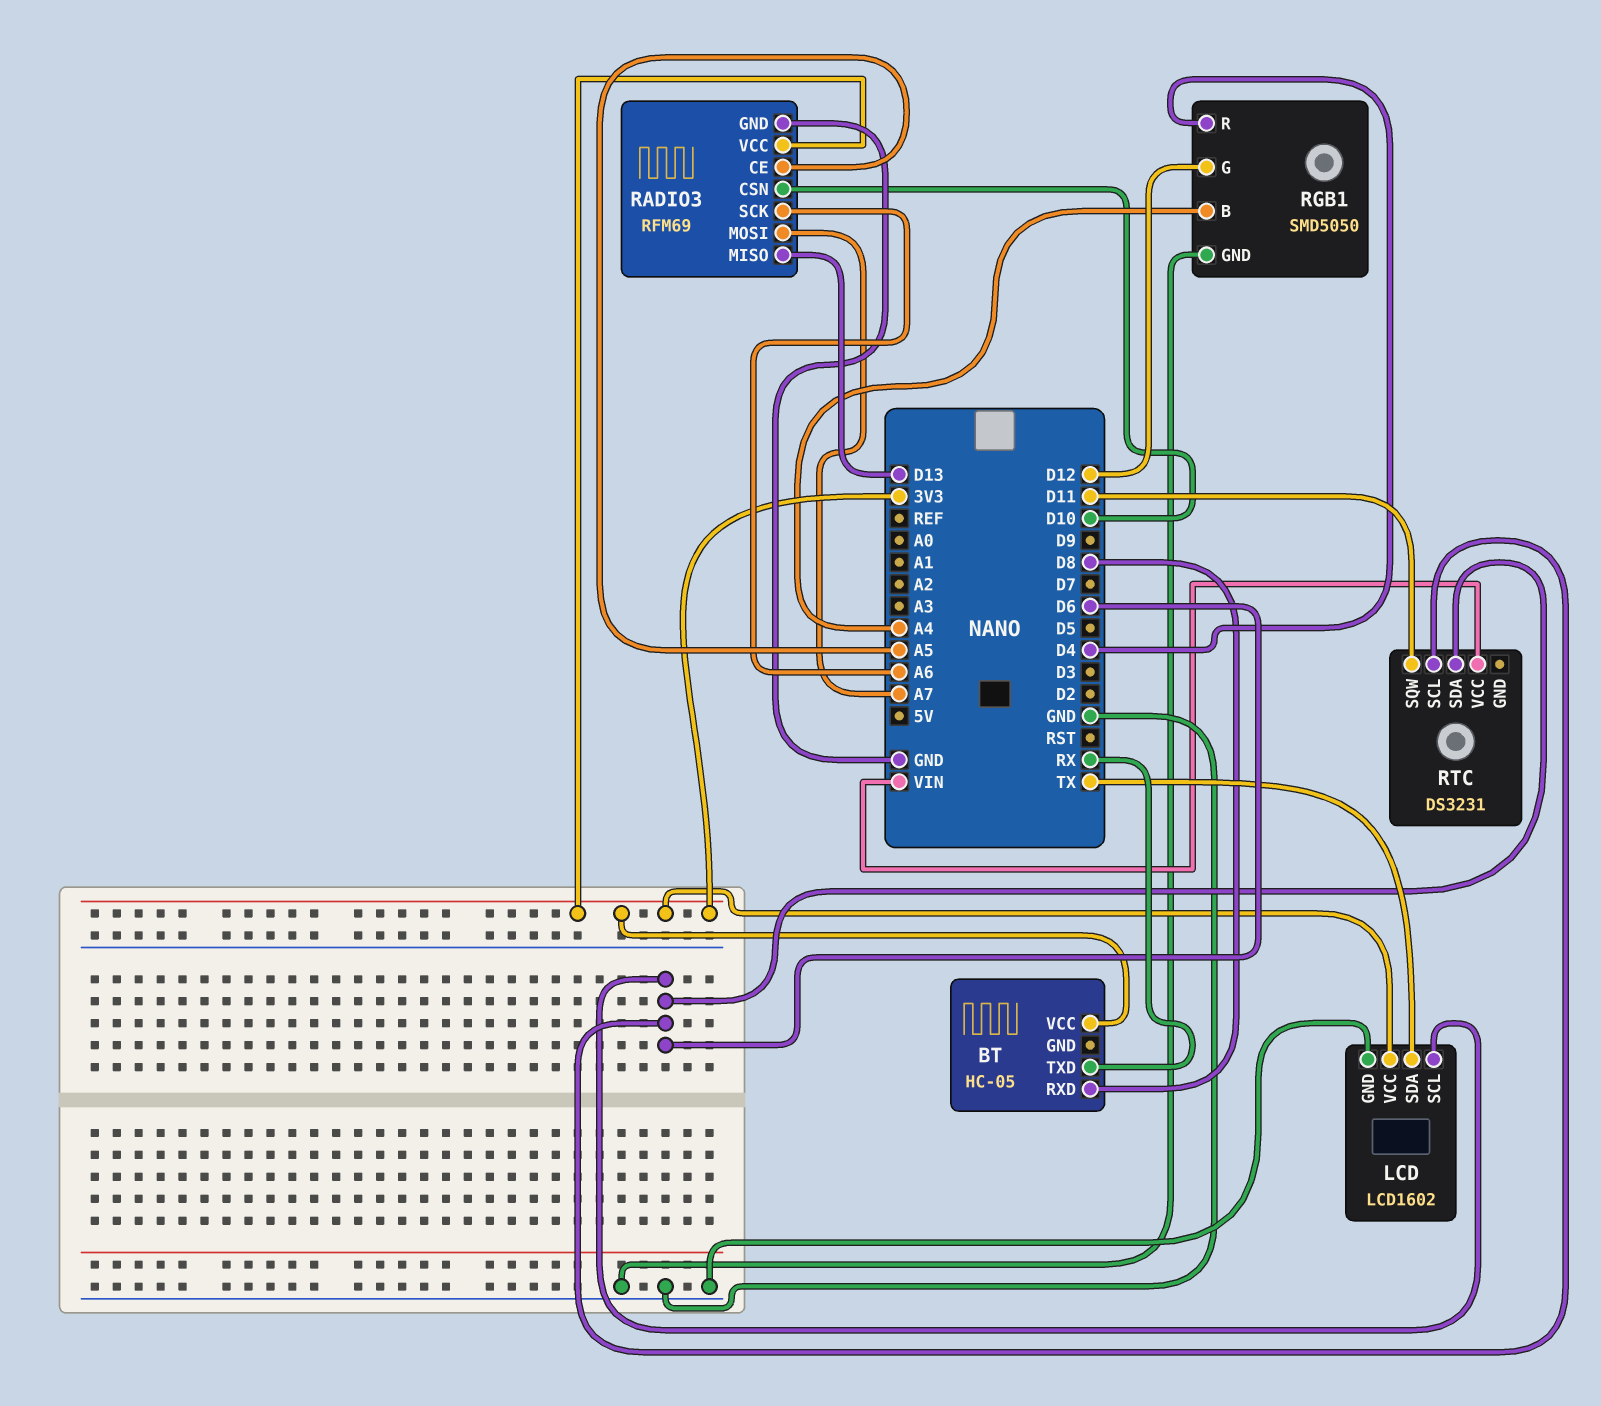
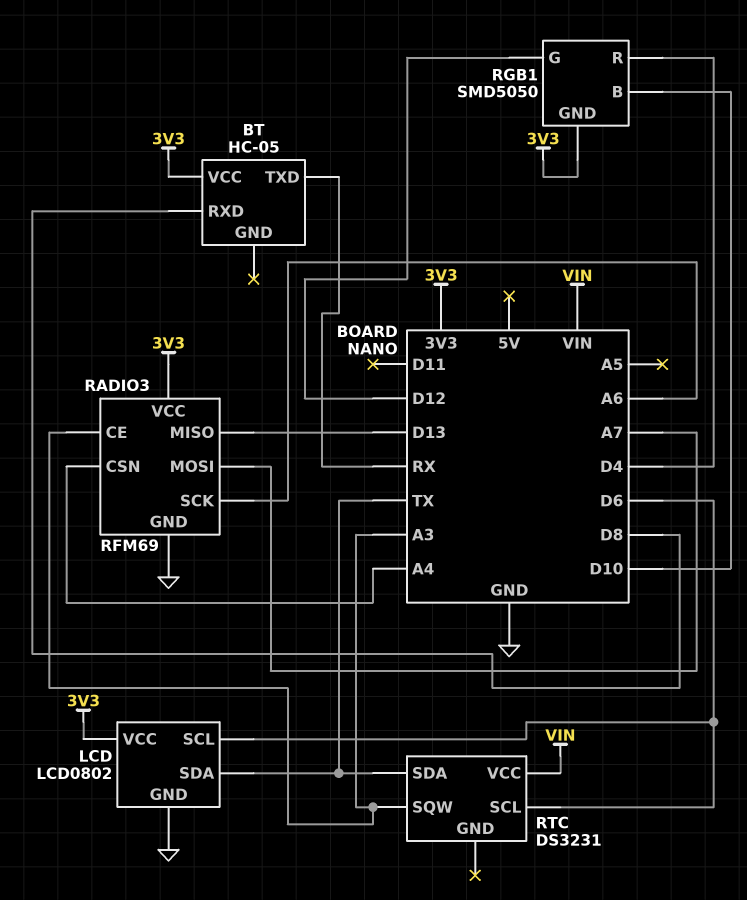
LCD: LCD1602 -> LCD0802
RADIO3 pin CE: A5 -> A3
RADIO3 pin CSN: D10 -> A4
RGB1 pin B: A4 -> D10
RGB1 pin GND: GND -> 3V3
RTC pin SDA: D6 -> TX
RTC pin SQW: D11 -> A3

